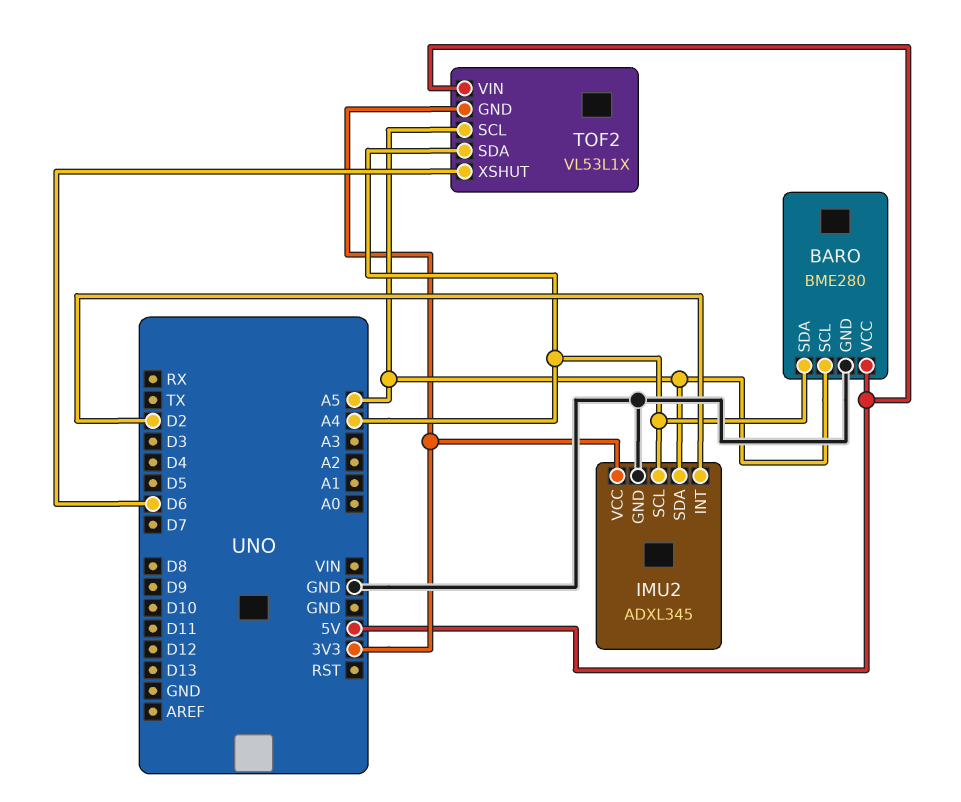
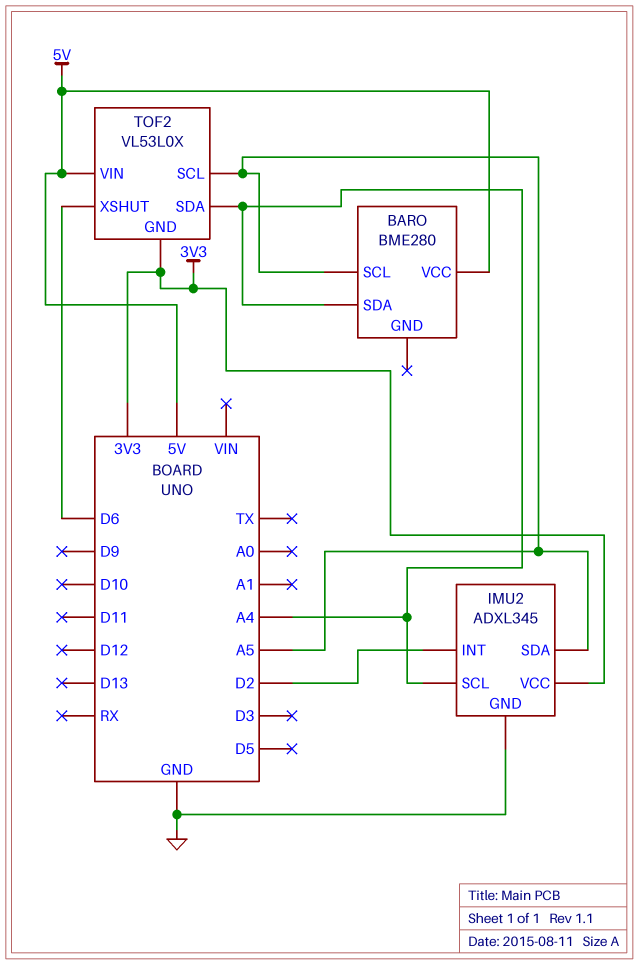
BARO pin GND: GND -> none
TOF2: VL53L1X -> VL53L0X

